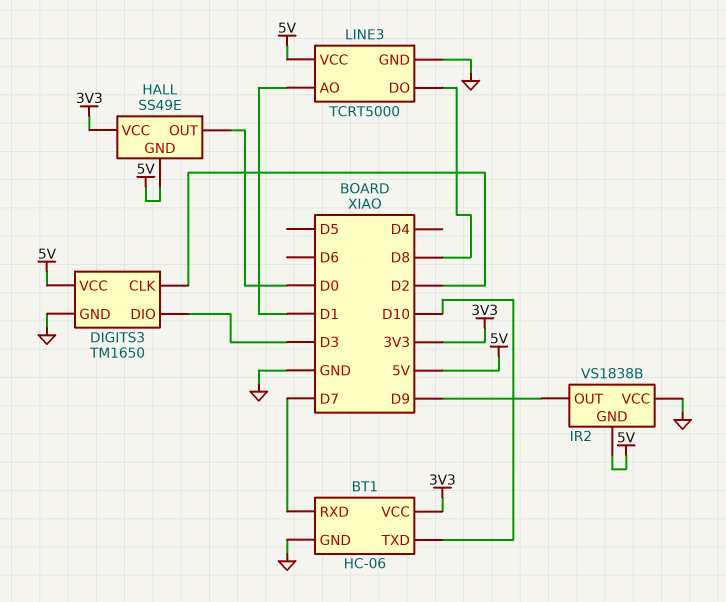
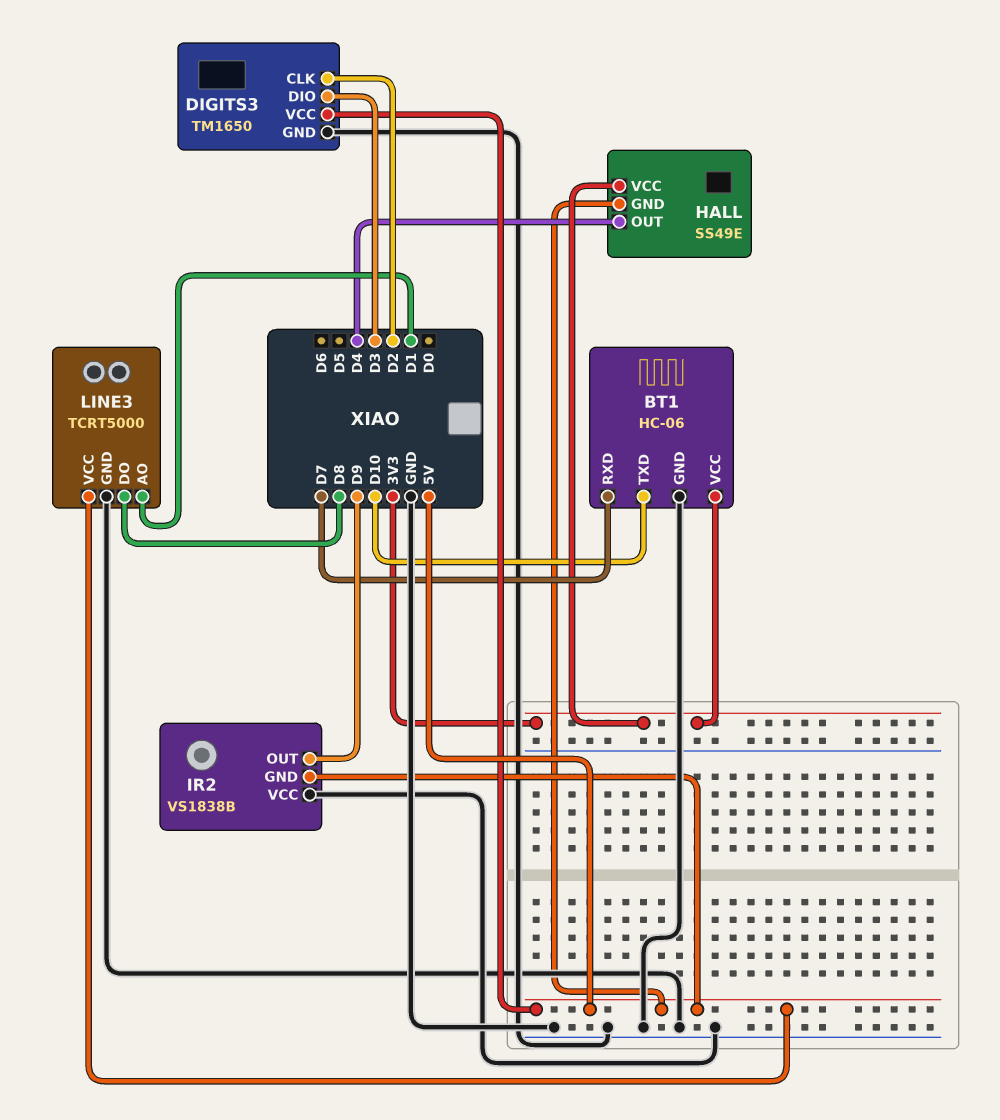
HALL pin OUT: D0 -> D4

